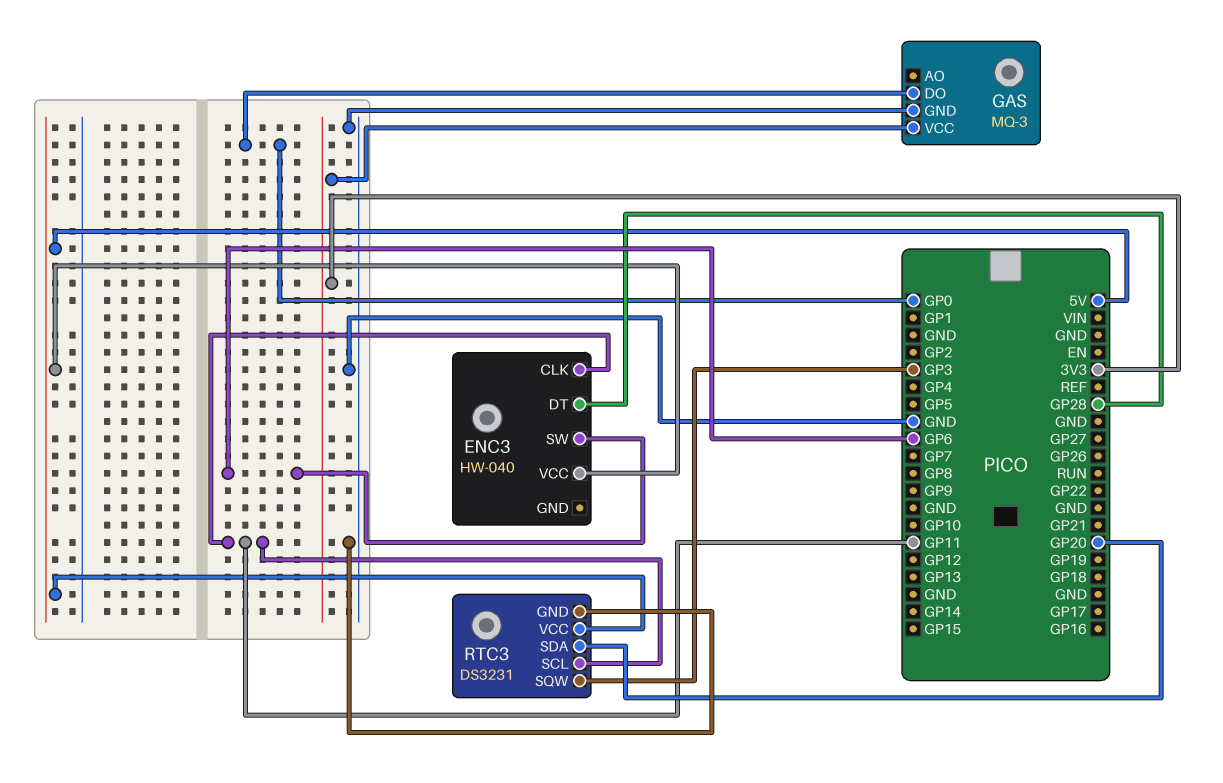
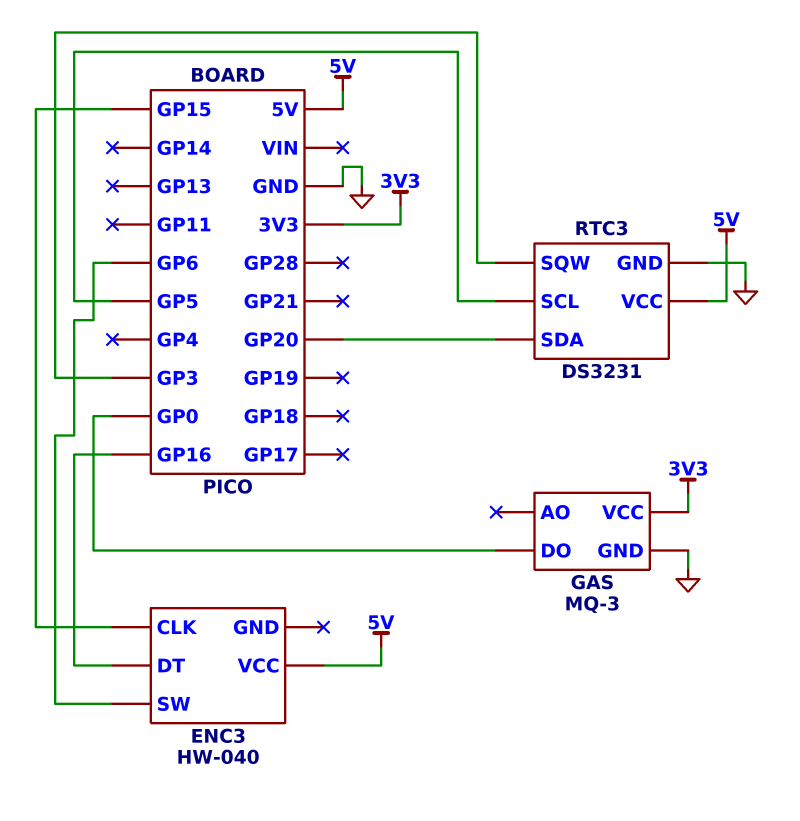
ENC3 pin CLK: GP11 -> GP15
ENC3 pin DT: GP28 -> GP16
RTC3 pin SCL: GP11 -> GP5

